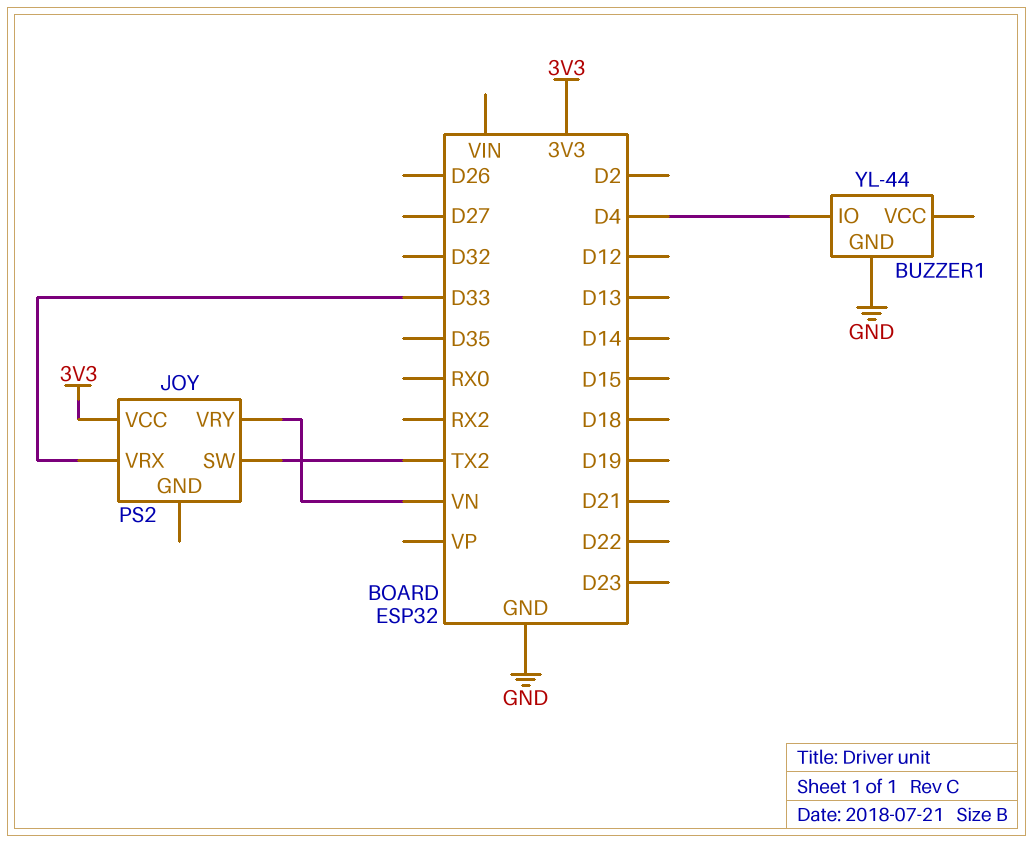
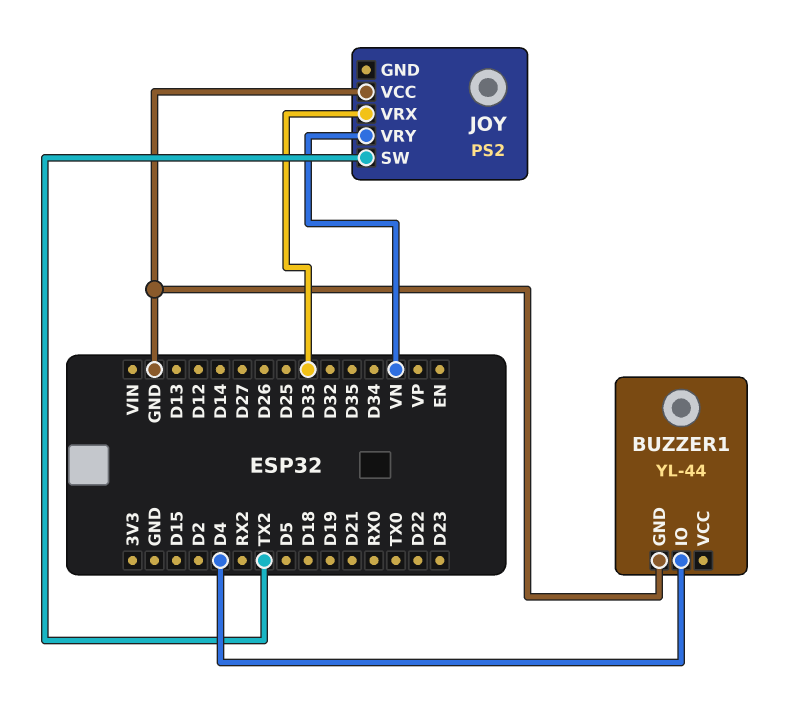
JOY pin VCC: 3V3 -> GND

